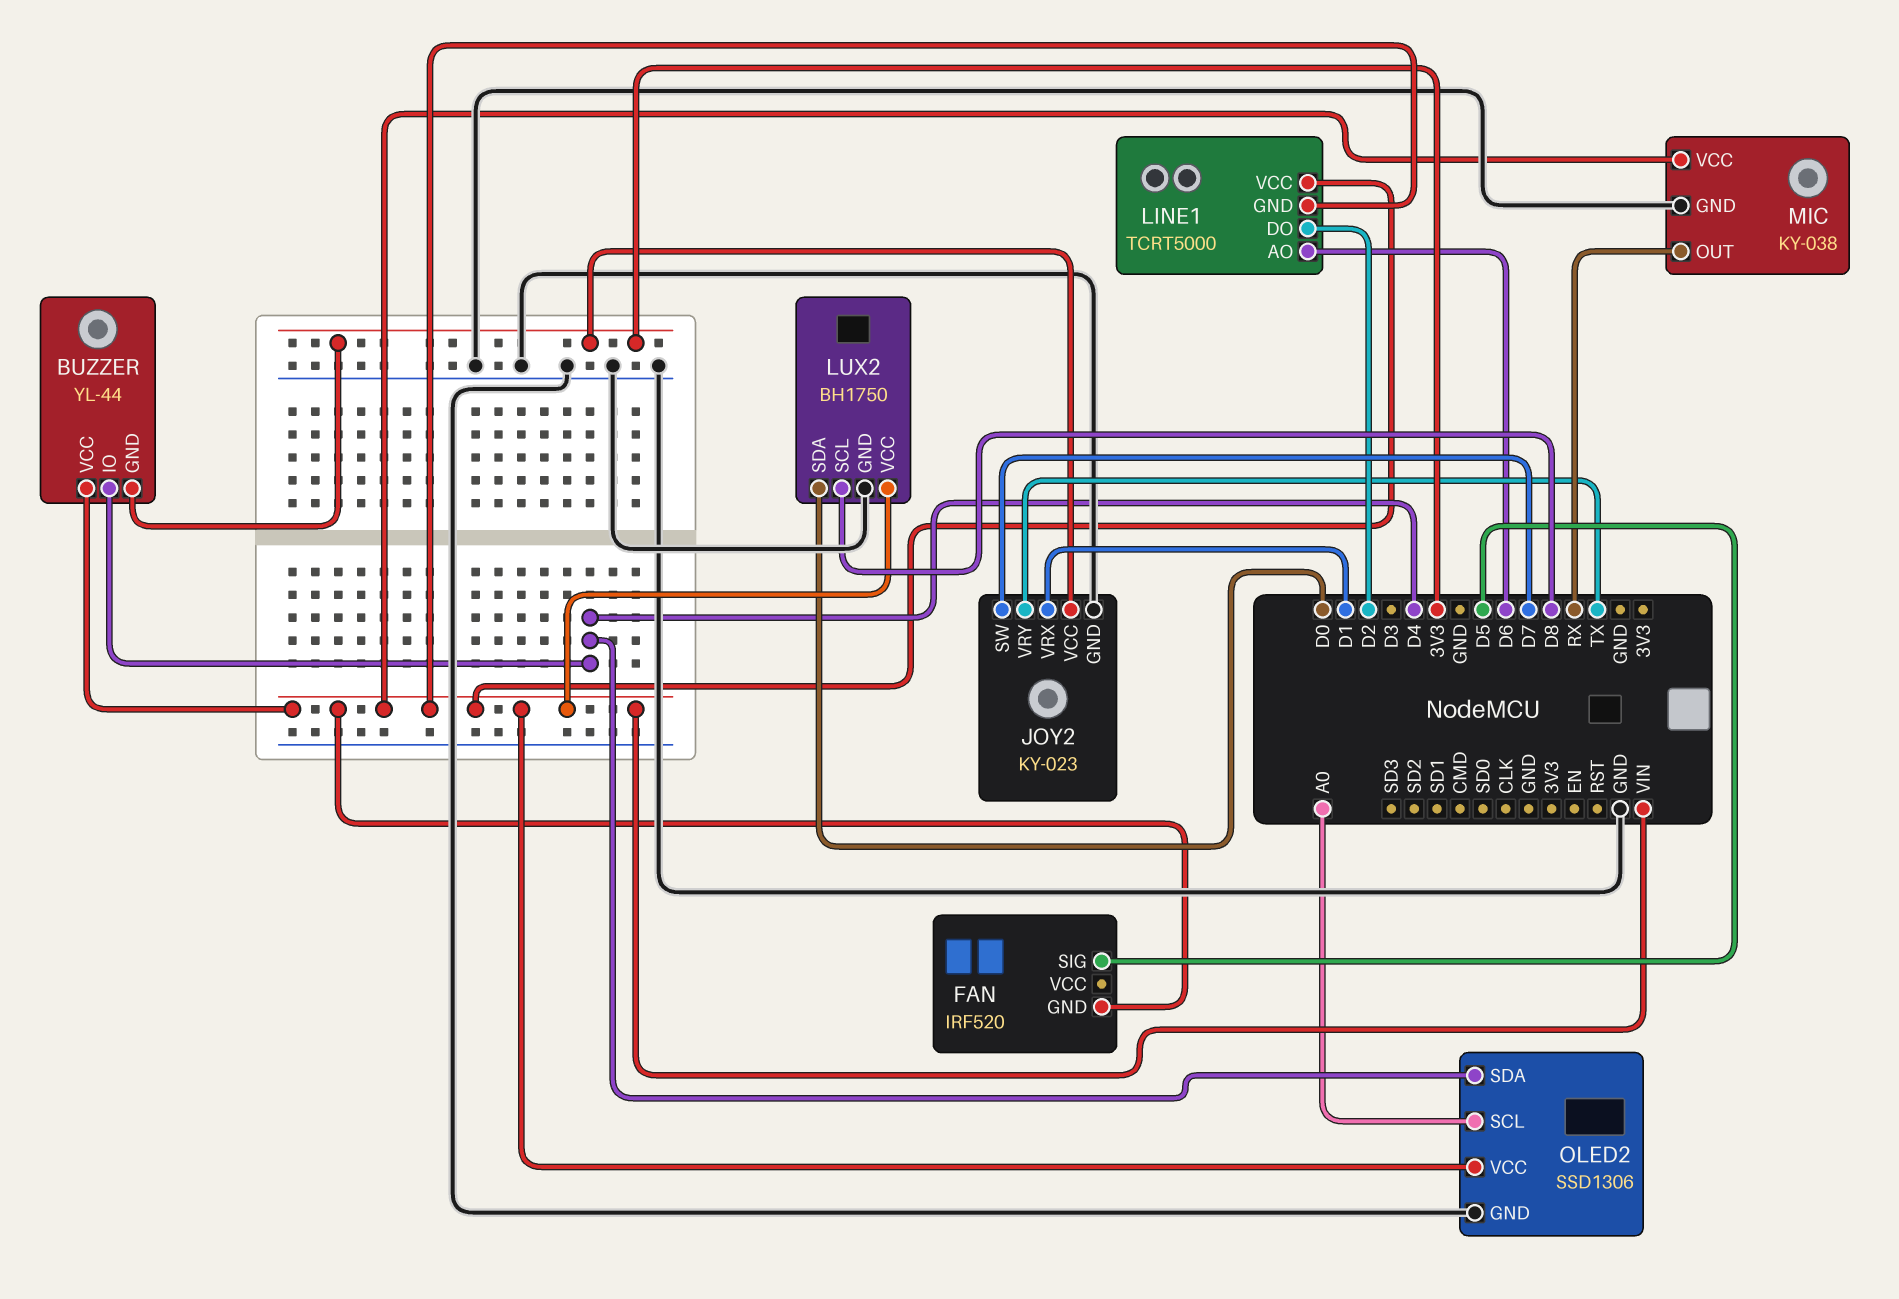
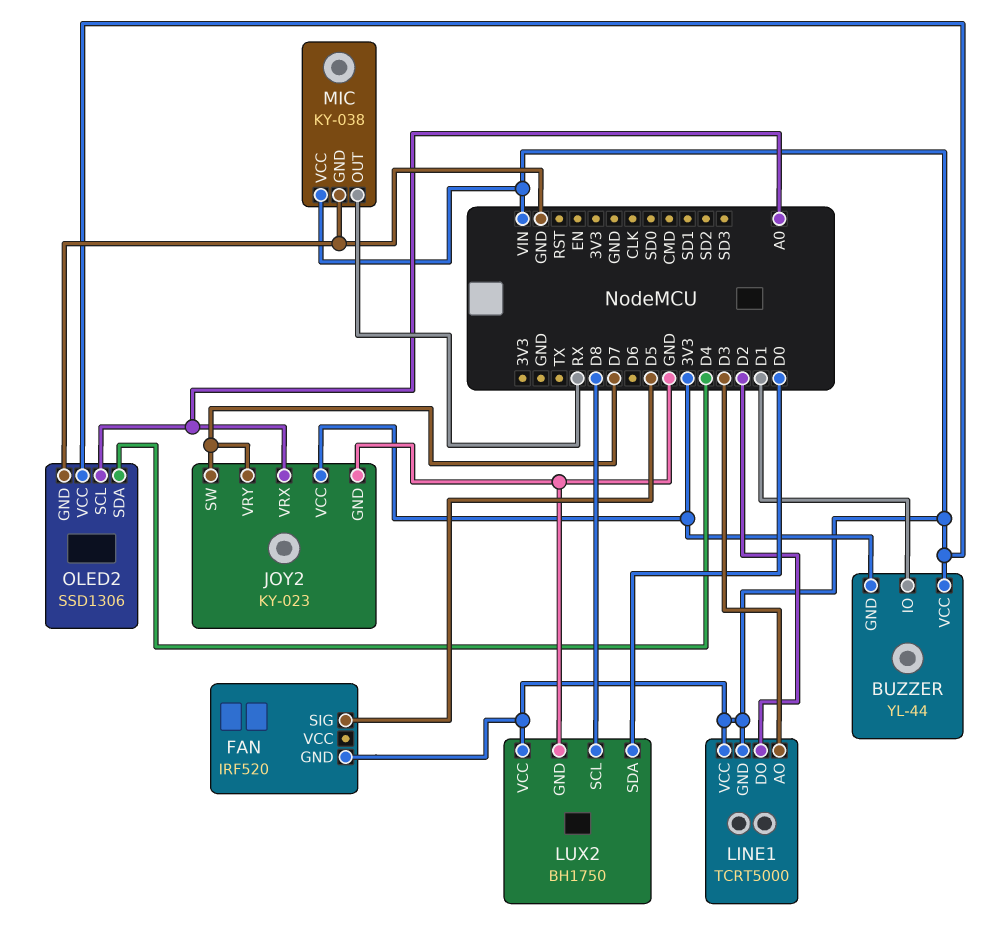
BUZZER pin IO: D4 -> D1
JOY2 pin VRX: D1 -> A0
JOY2 pin VRY: TX -> D7
LINE1 pin AO: D6 -> D3

